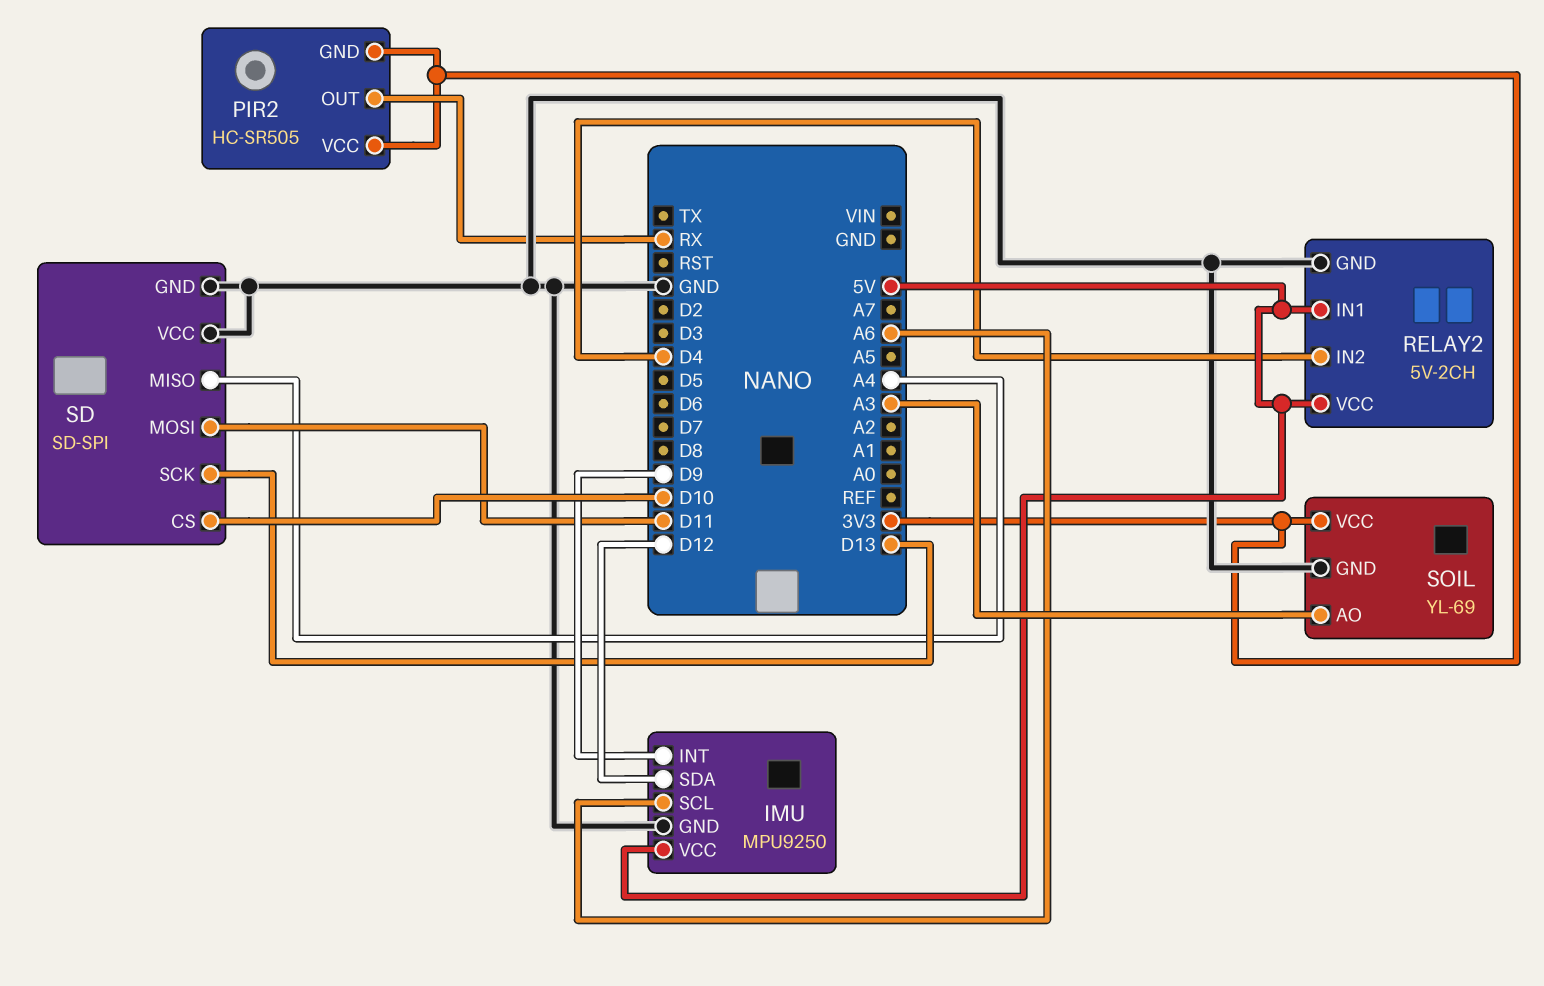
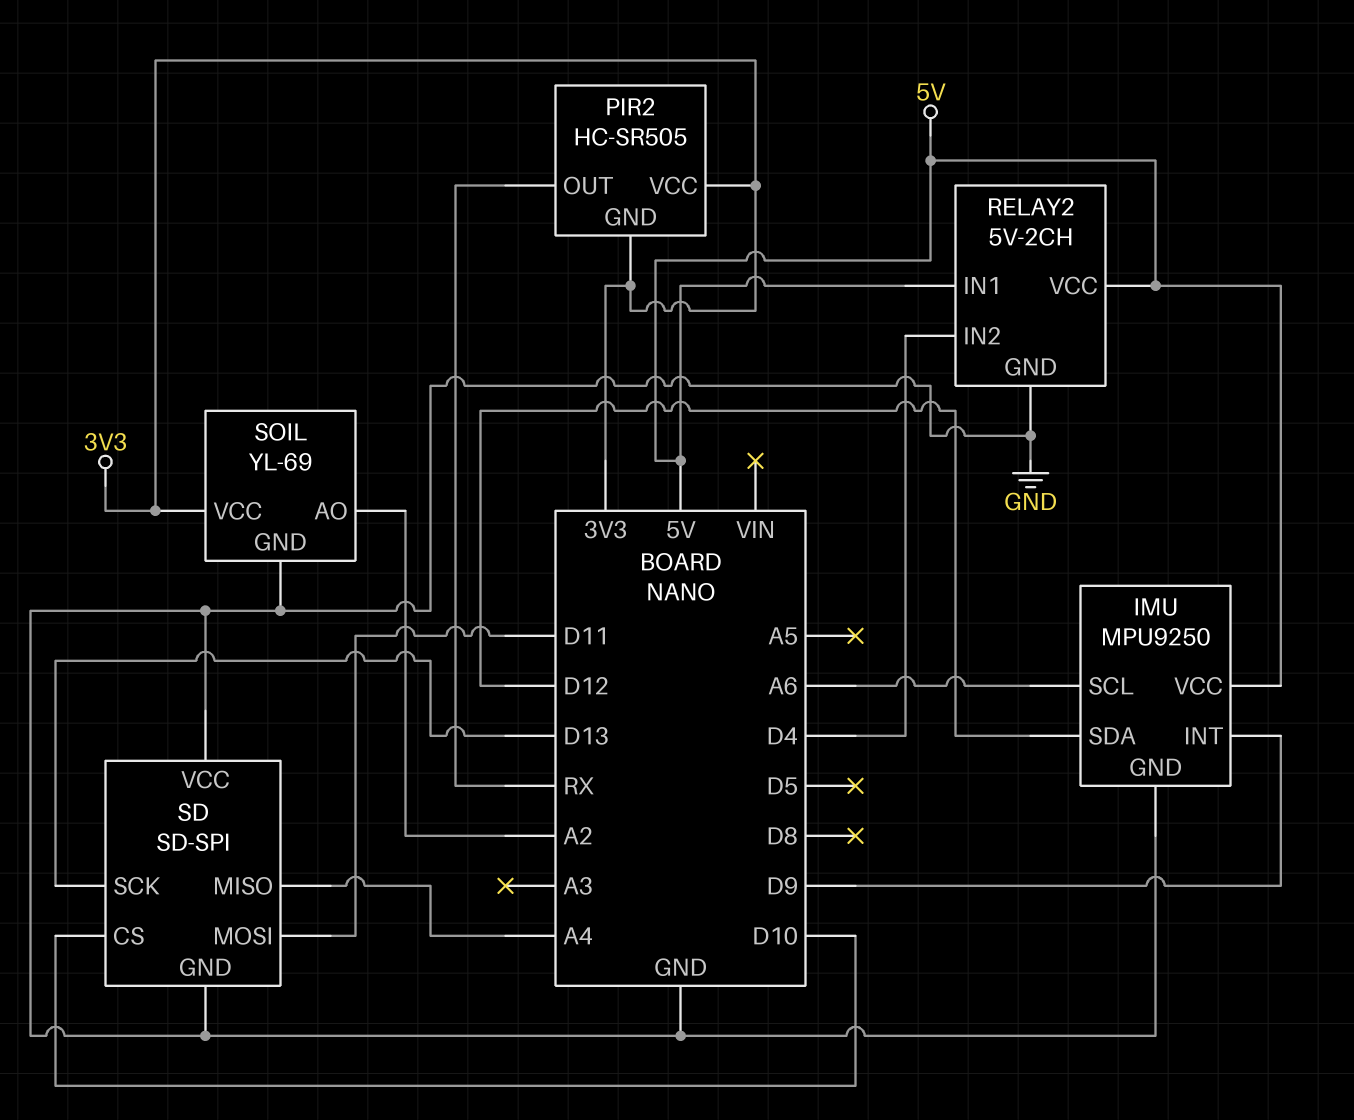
SOIL pin AO: A3 -> A2

